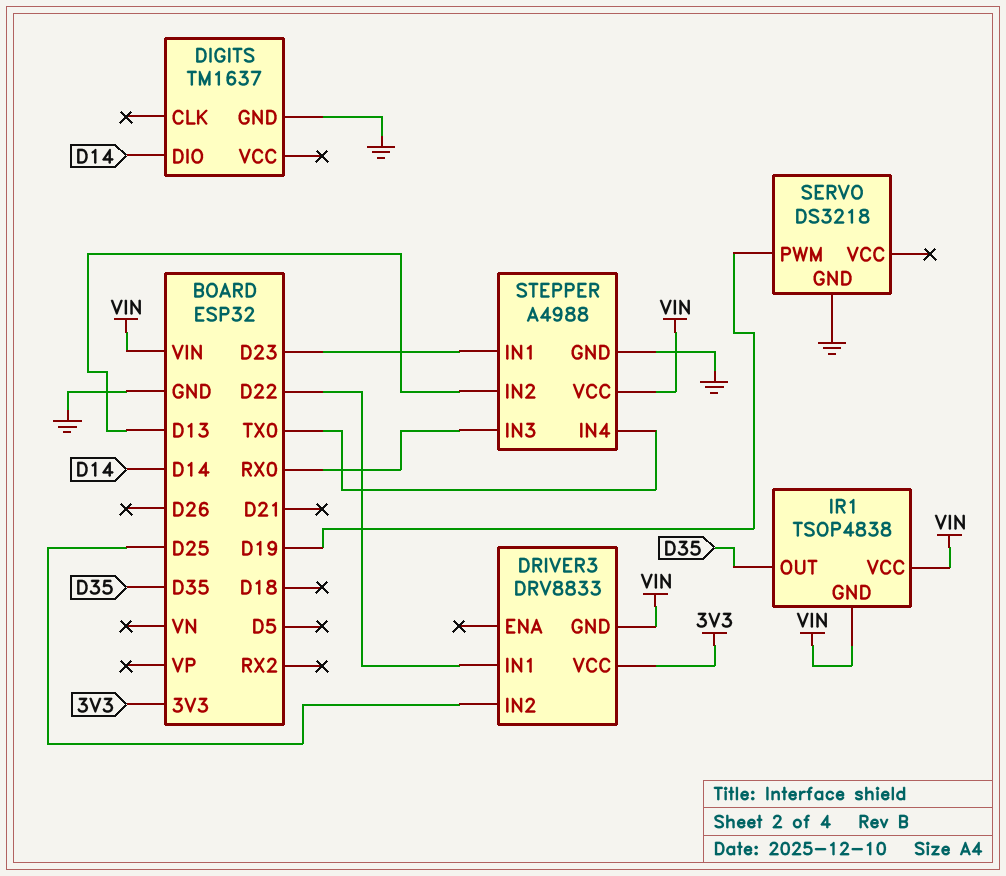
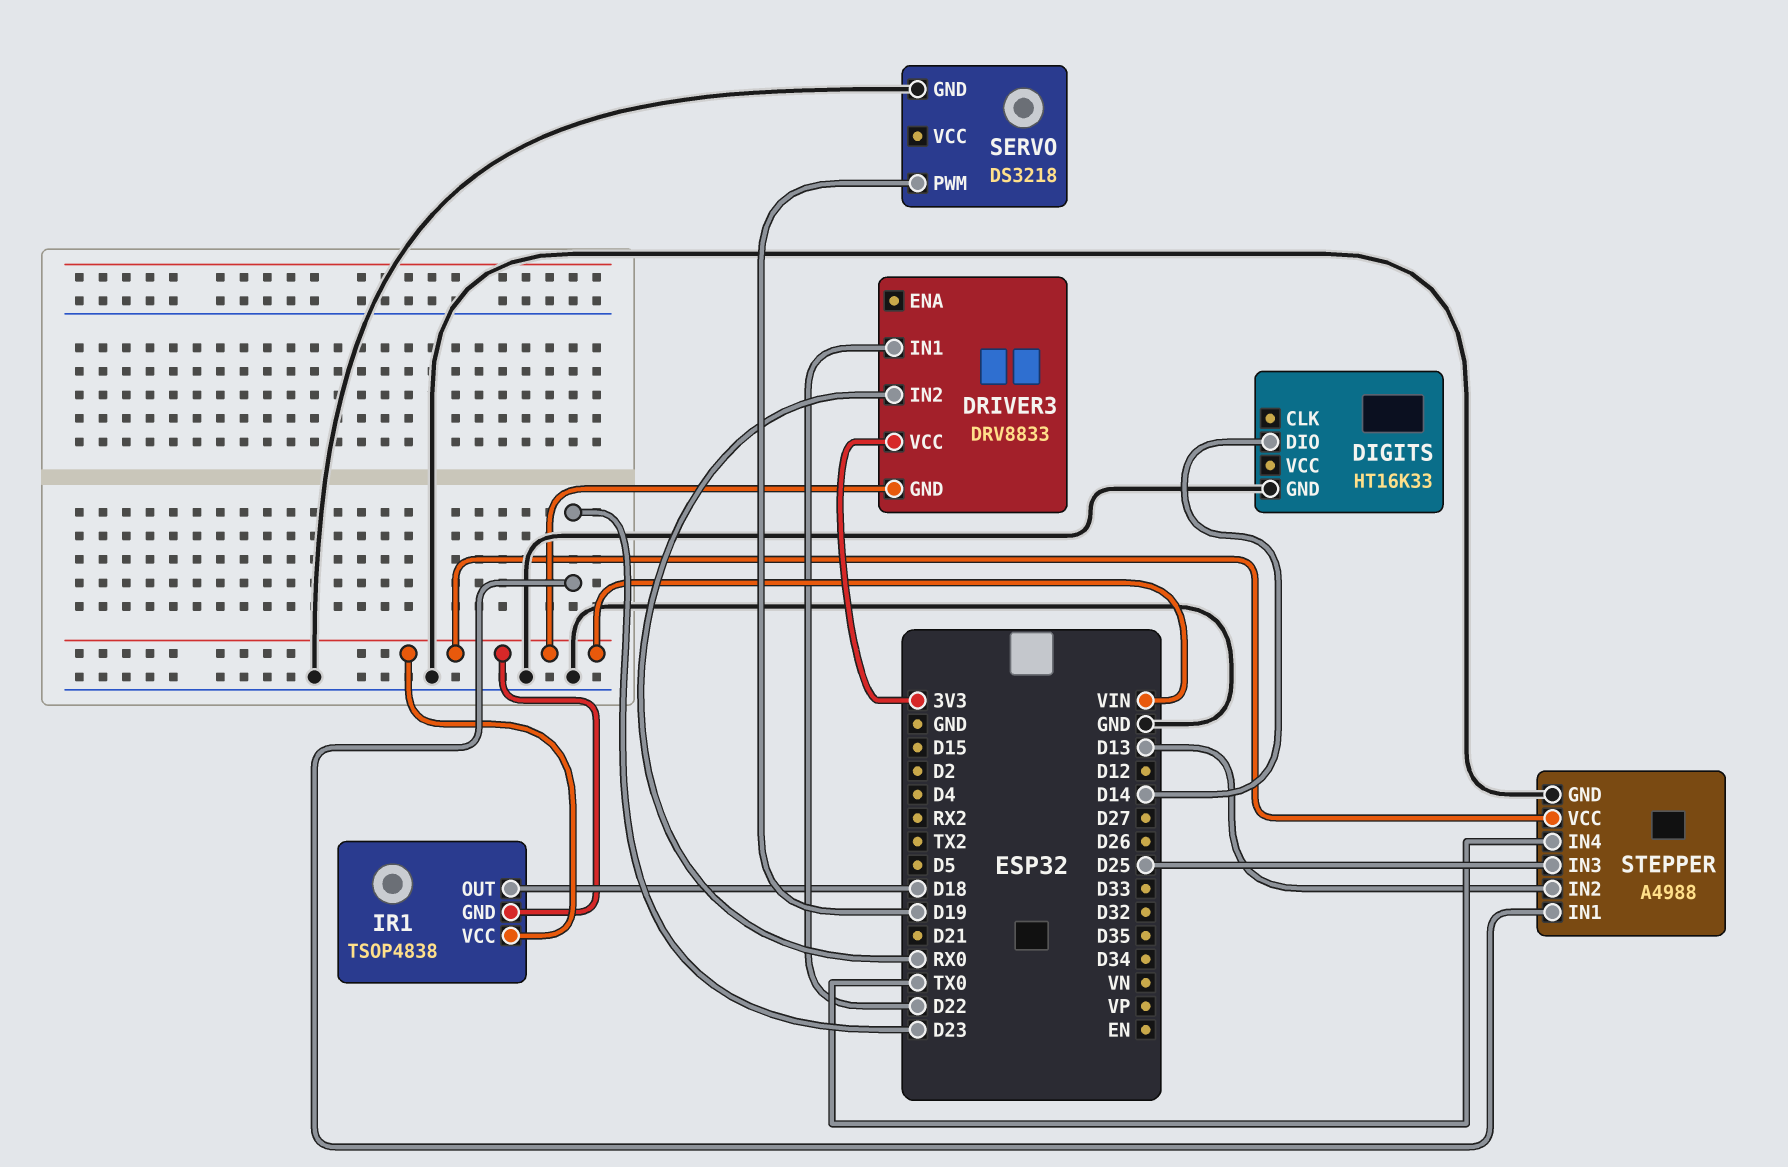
DIGITS: TM1637 -> HT16K33
DRIVER3 pin IN2: D25 -> RX0
IR1 pin OUT: D35 -> D18
STEPPER pin IN3: RX0 -> D25

